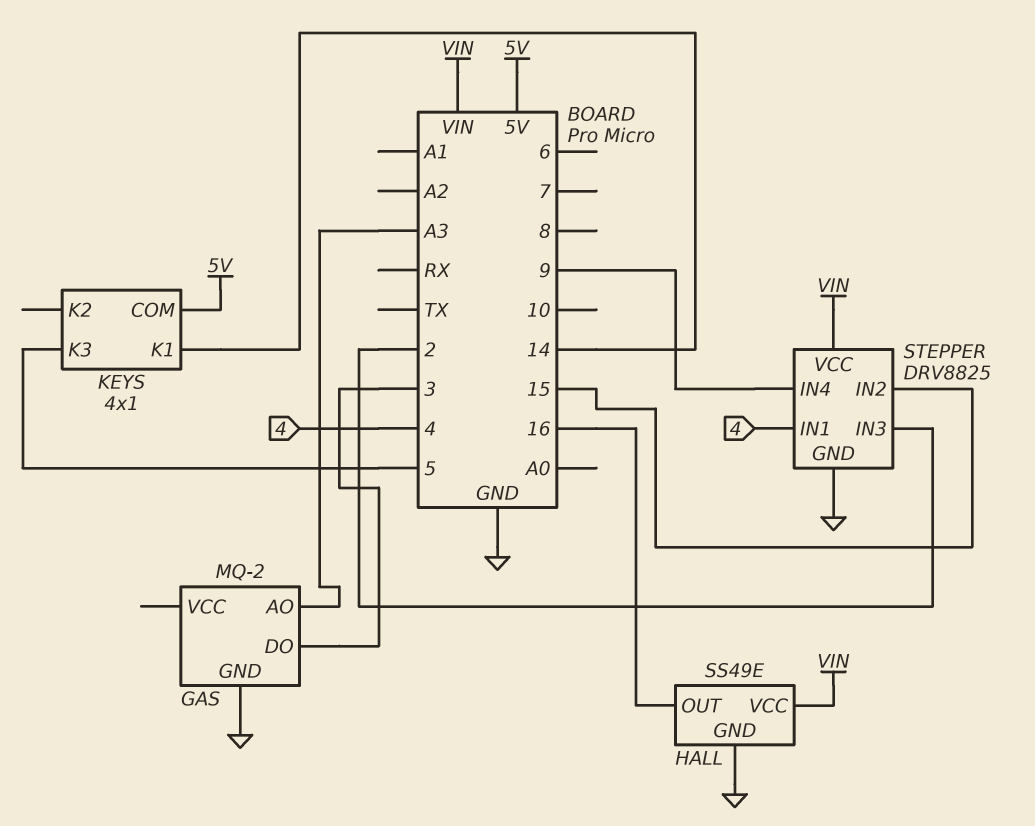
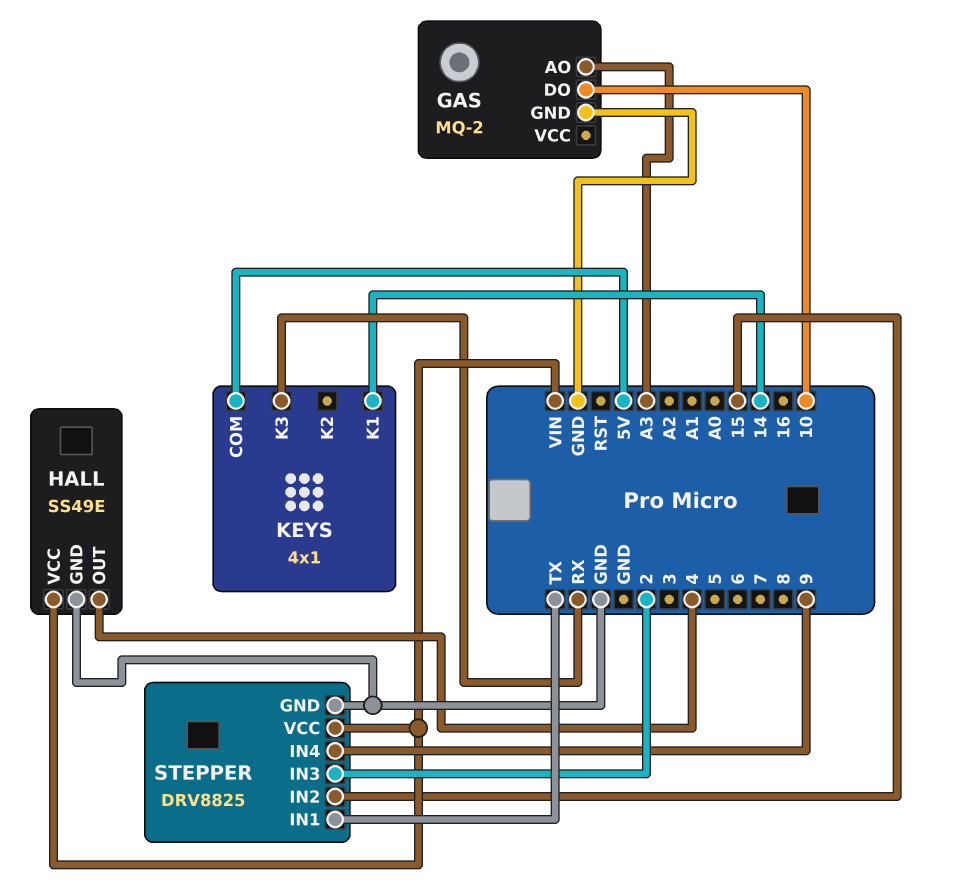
GAS pin DO: 3 -> 10
HALL pin OUT: 16 -> 4
KEYS pin K3: 5 -> RX
STEPPER pin IN1: 4 -> TX

